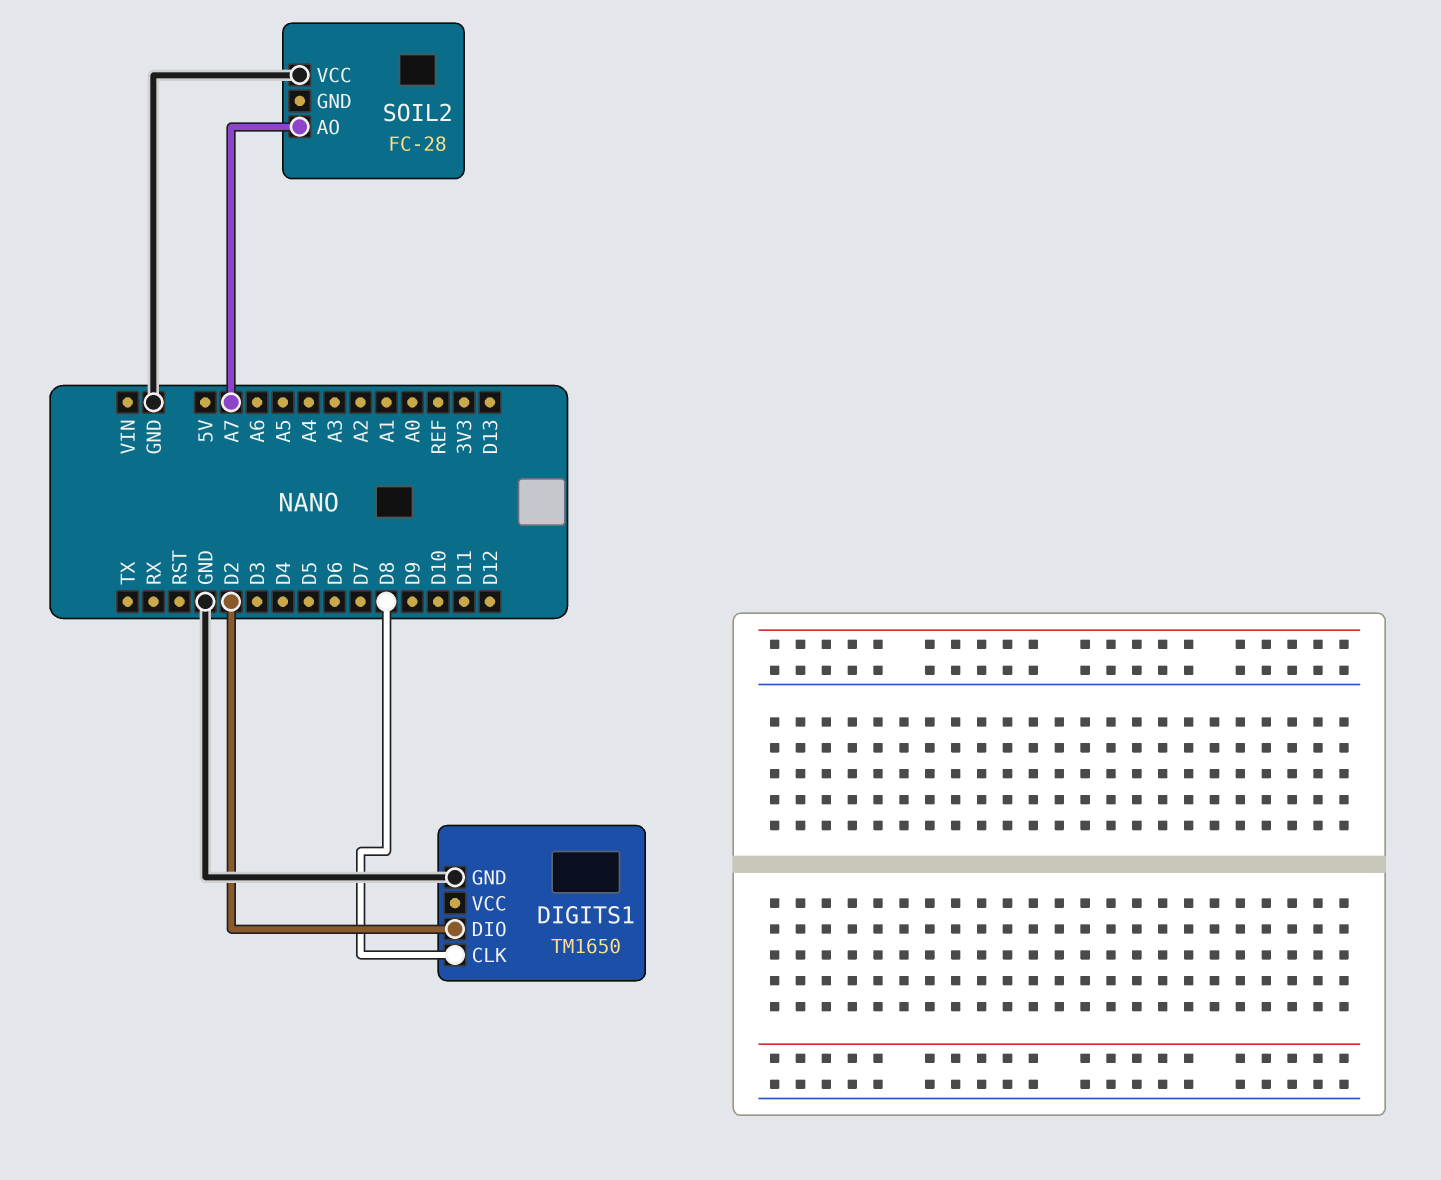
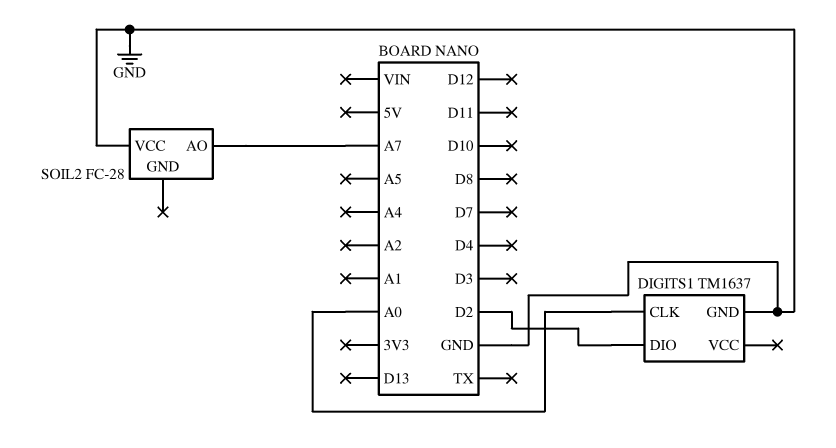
DIGITS1: TM1650 -> TM1637
DIGITS1 pin CLK: D8 -> A0

